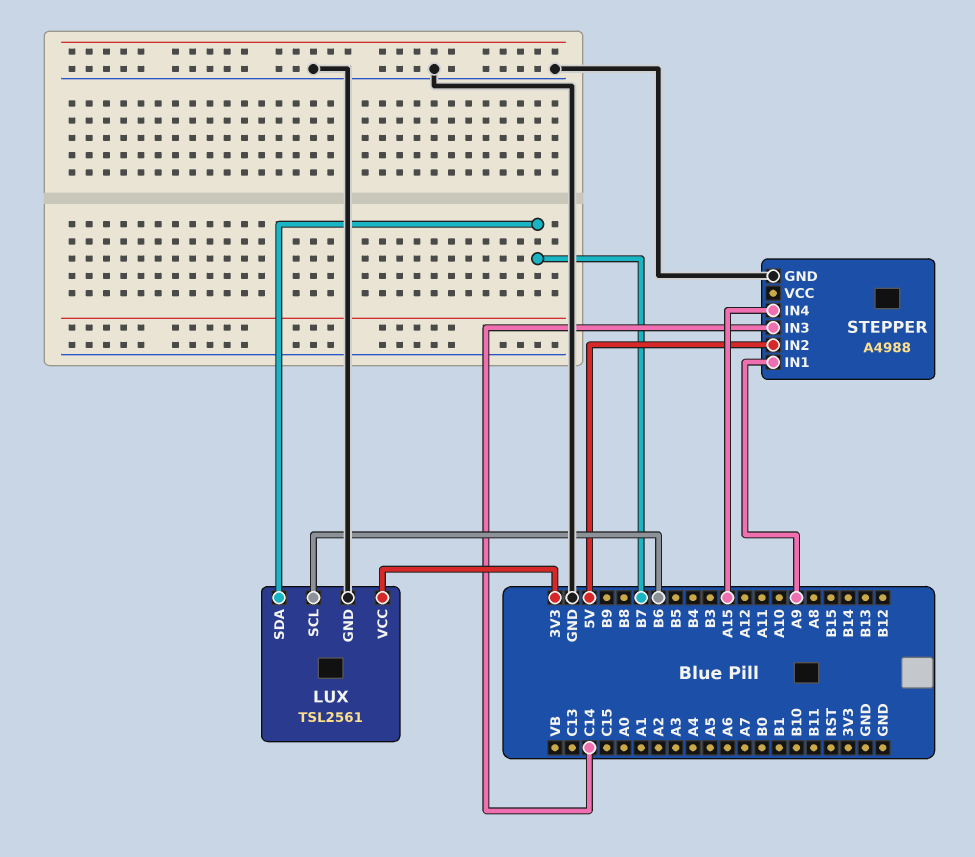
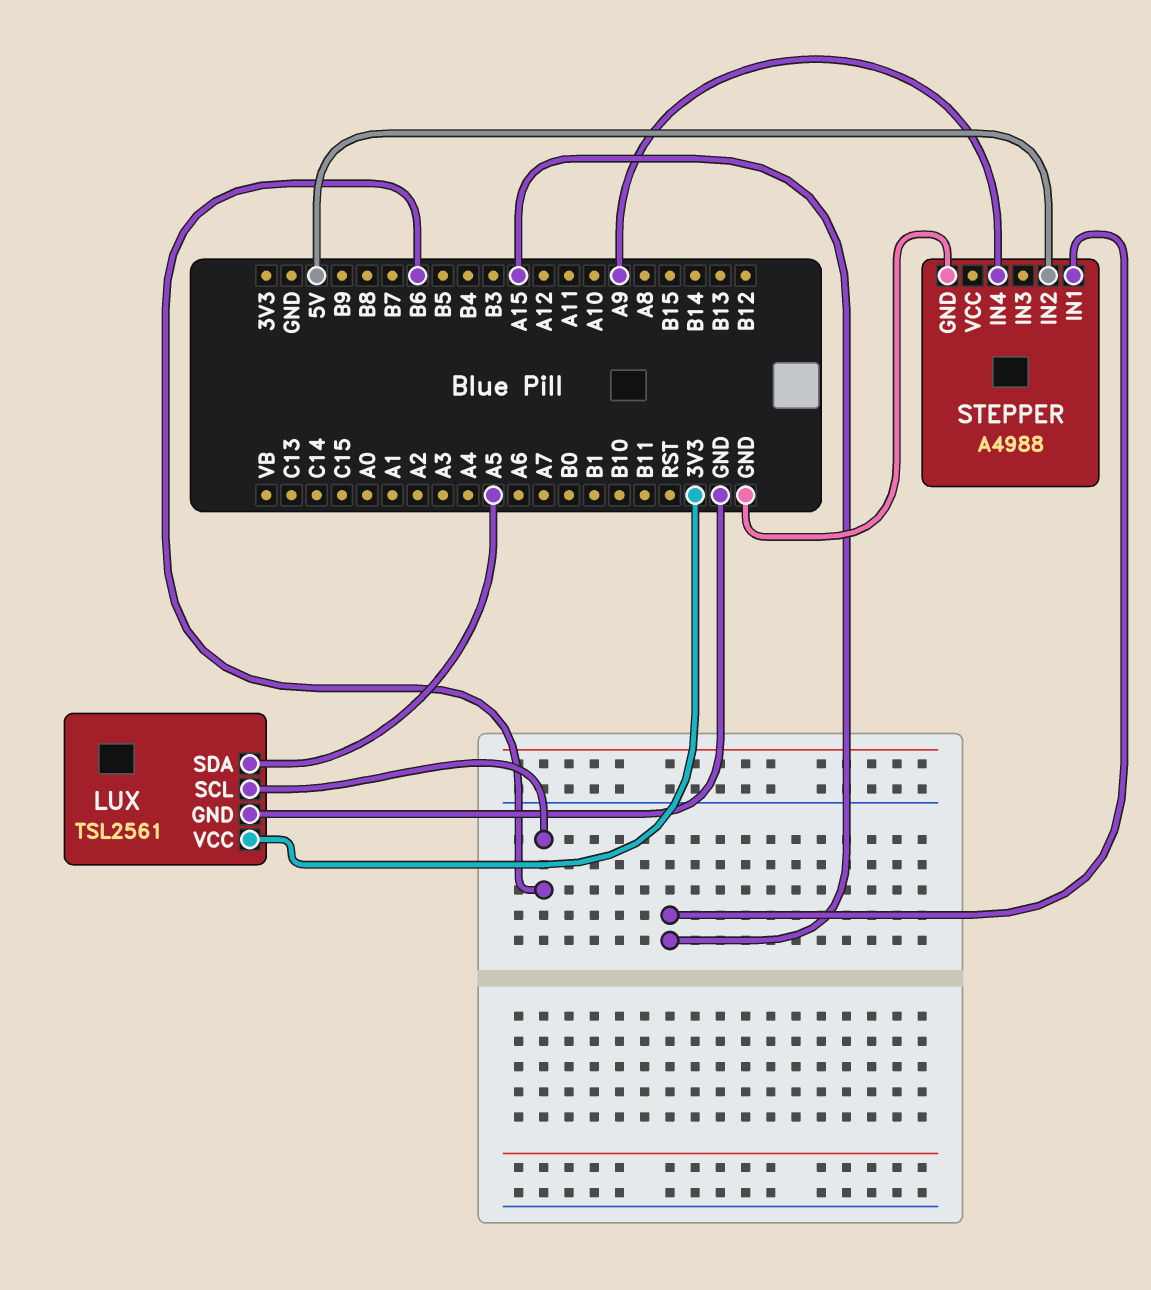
LUX pin SDA: B7 -> A5
STEPPER pin IN1: A9 -> A15
STEPPER pin IN3: C14 -> none
STEPPER pin IN4: A15 -> A9

